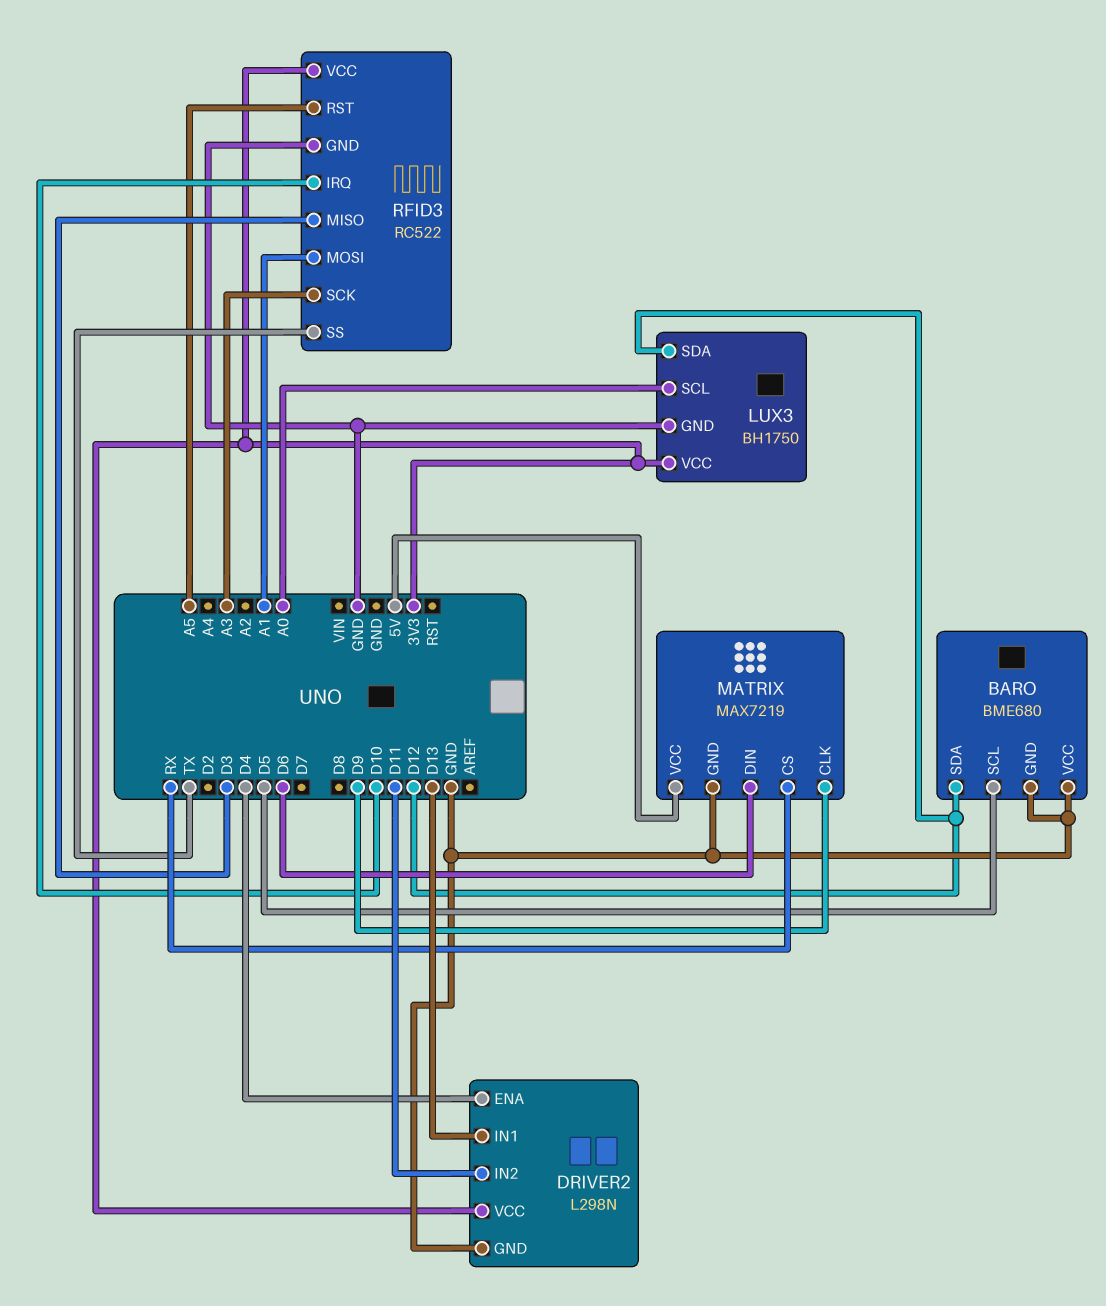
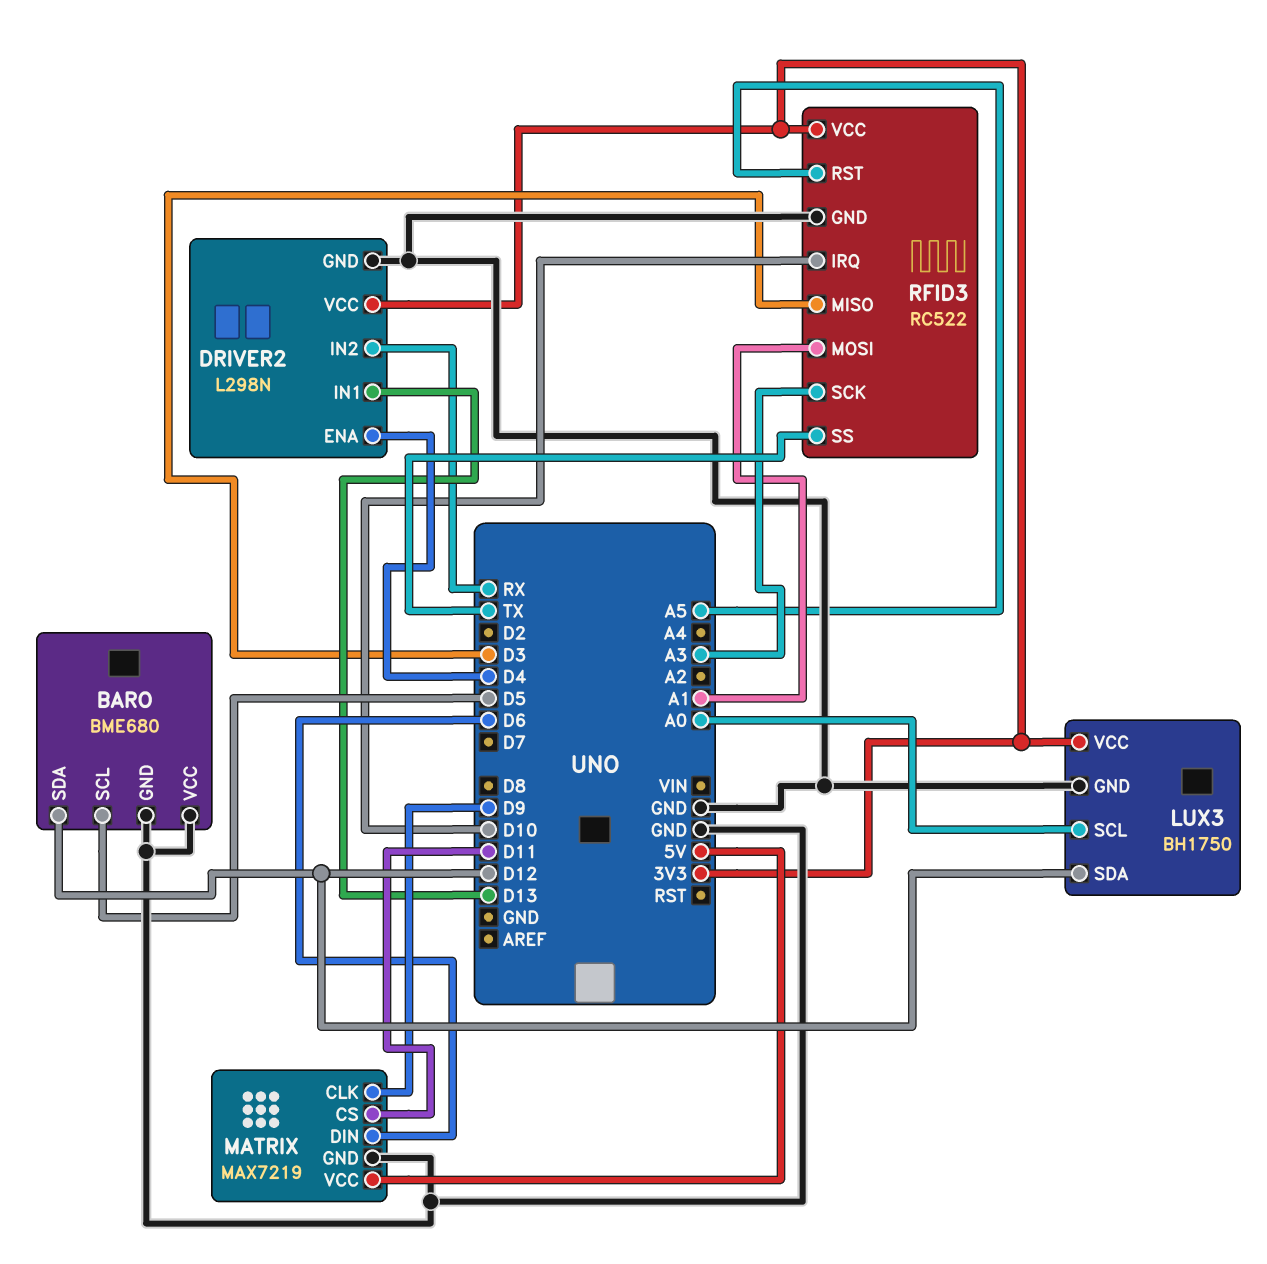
DRIVER2 pin IN2: D11 -> RX
MATRIX pin CS: RX -> D11

